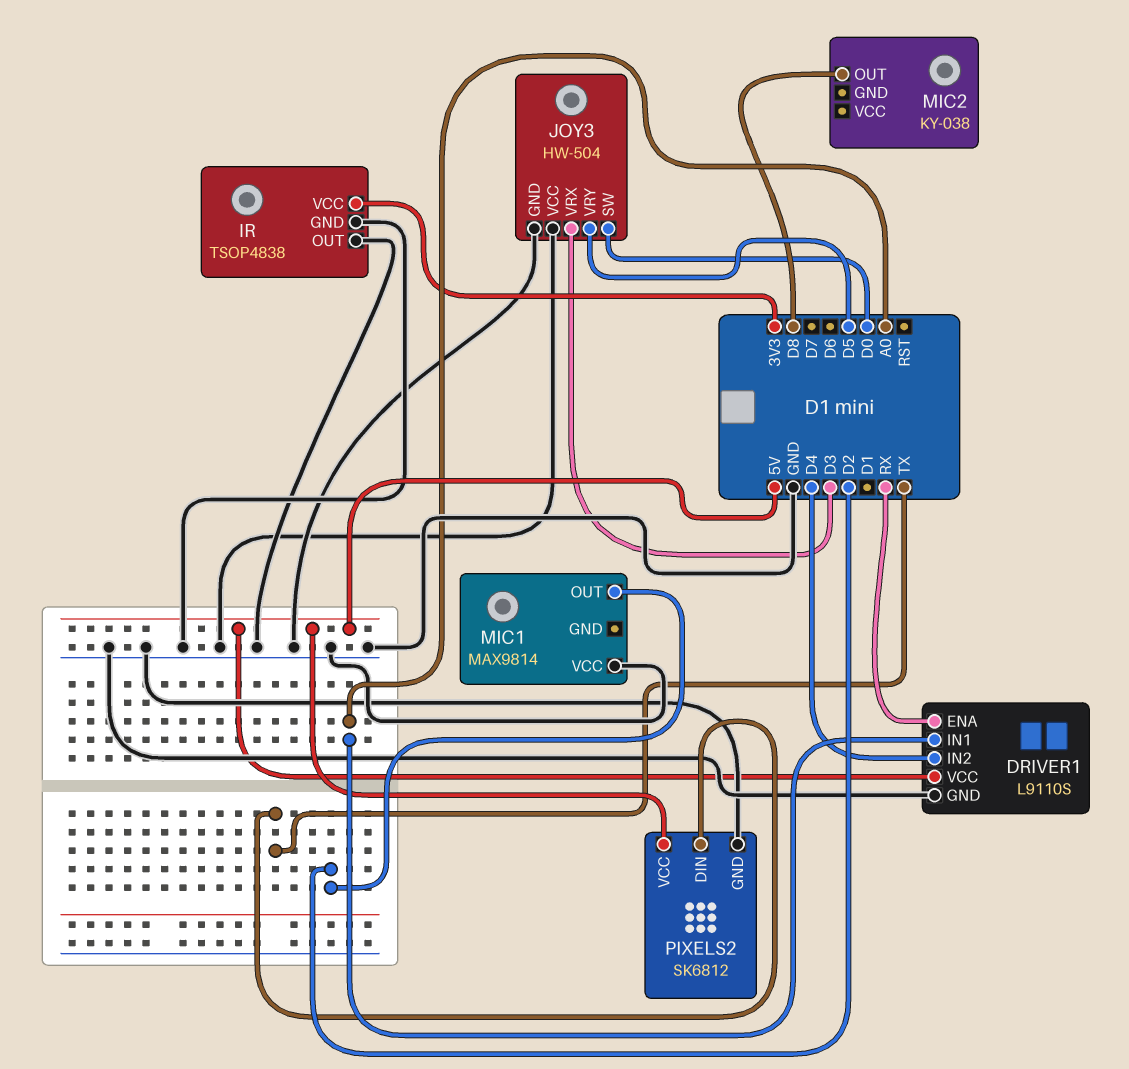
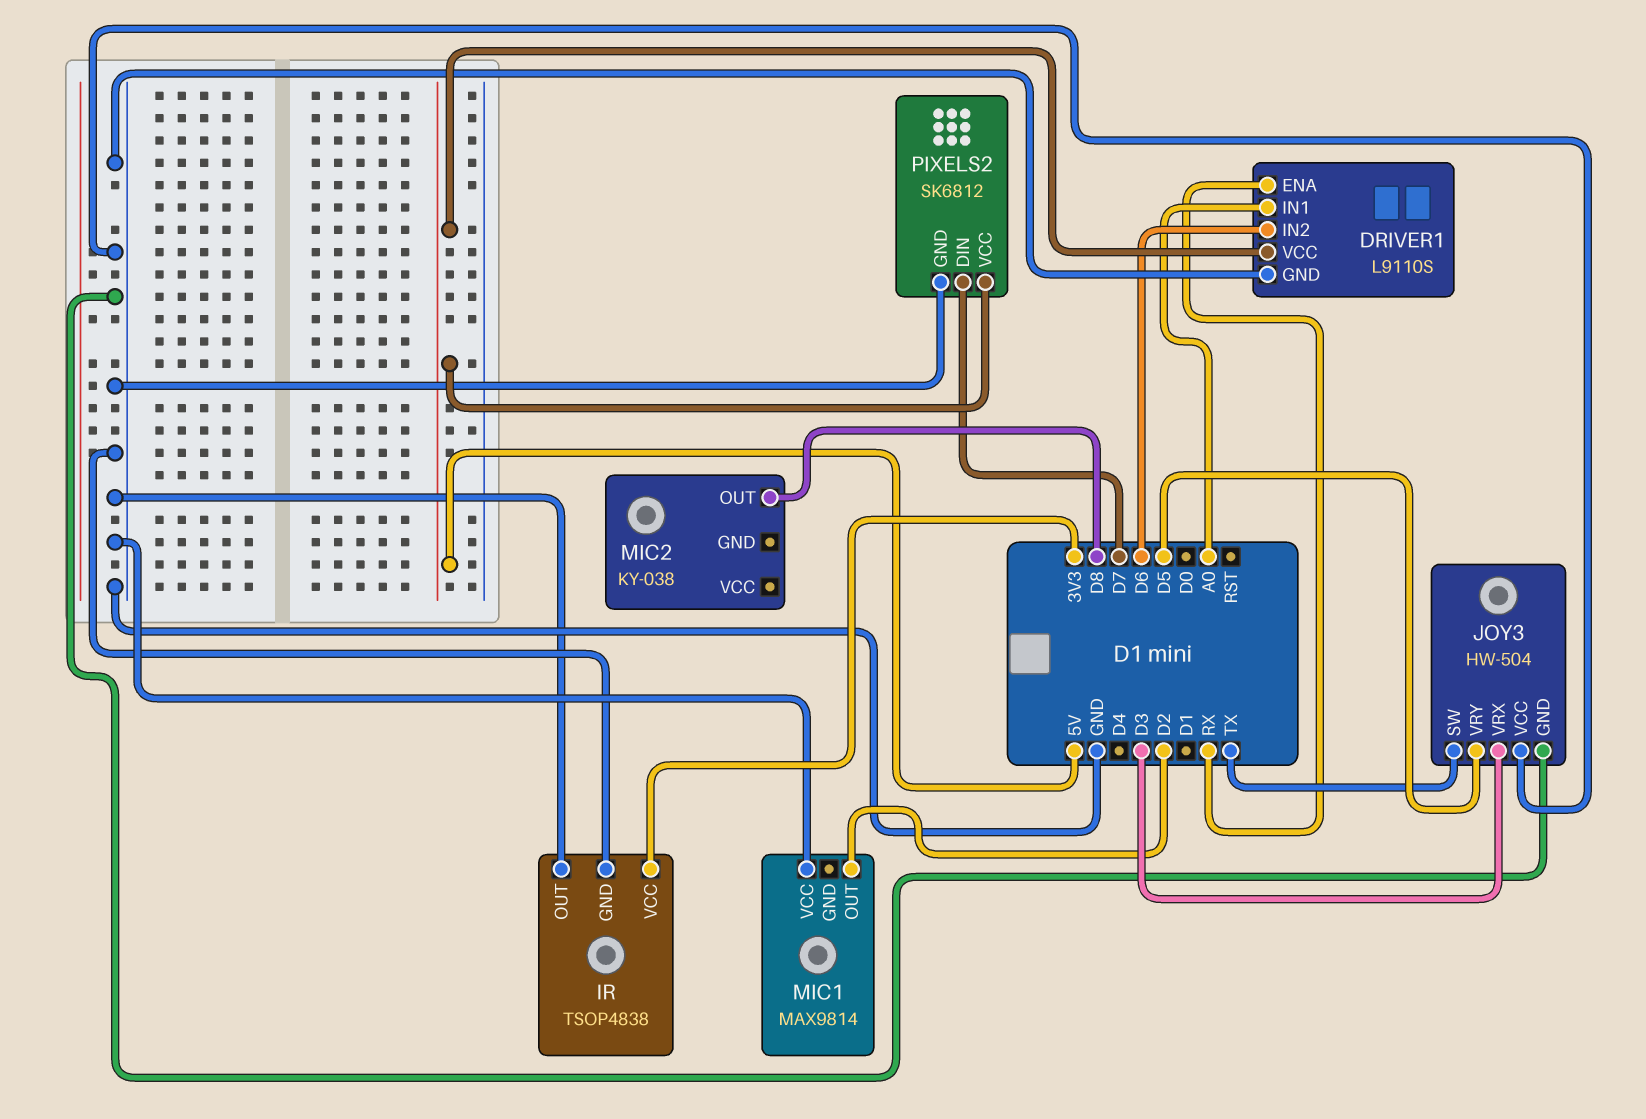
DRIVER1 pin IN2: D4 -> D6
JOY3 pin SW: D0 -> TX
PIXELS2 pin DIN: TX -> D7

